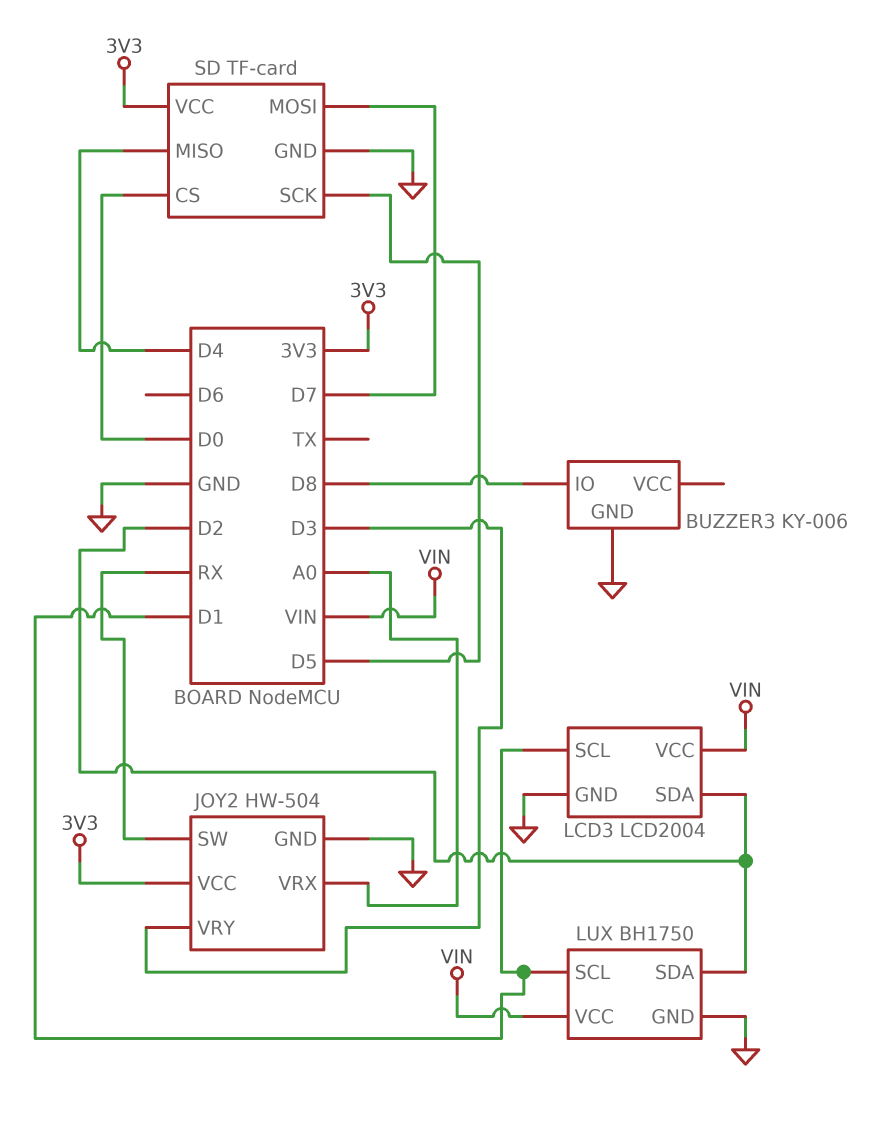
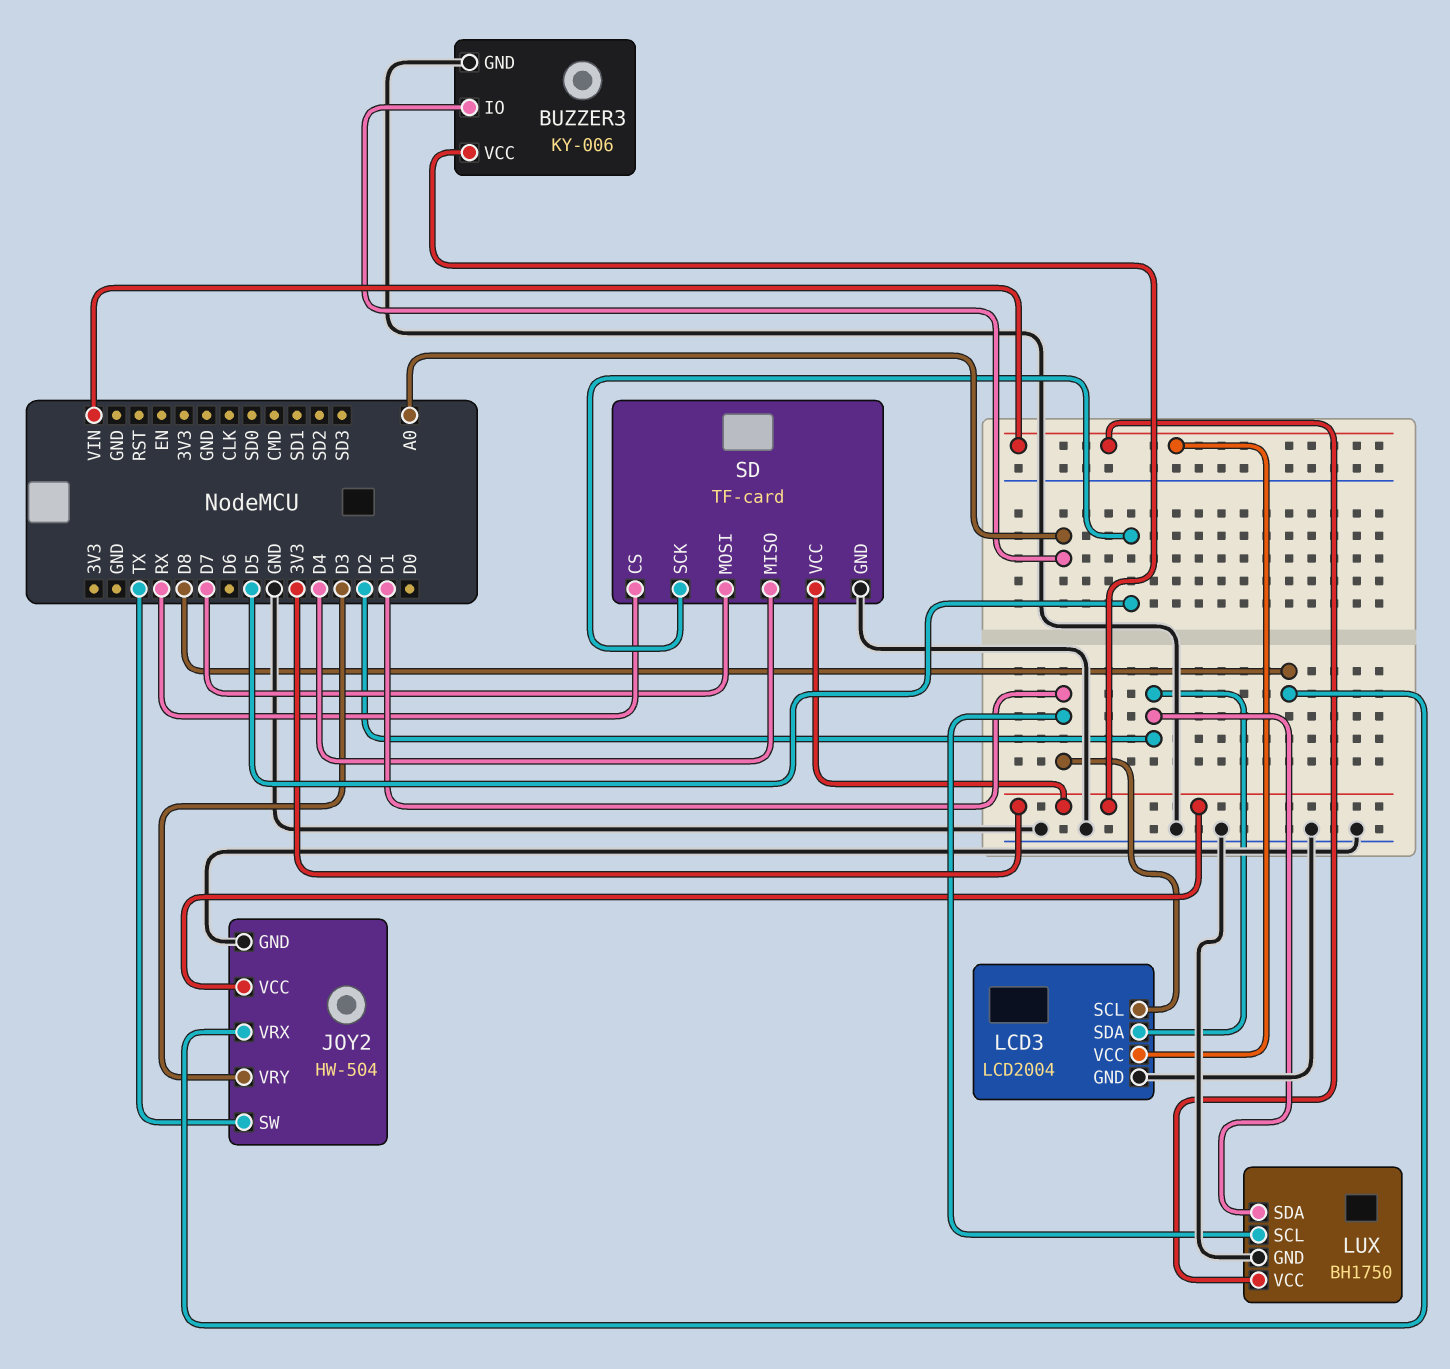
BUZZER3 pin IO: D8 -> A0
BUZZER3 pin VCC: none -> 3V3
JOY2 pin SW: RX -> TX
JOY2 pin VRX: A0 -> D8
SD pin CS: D0 -> RX

